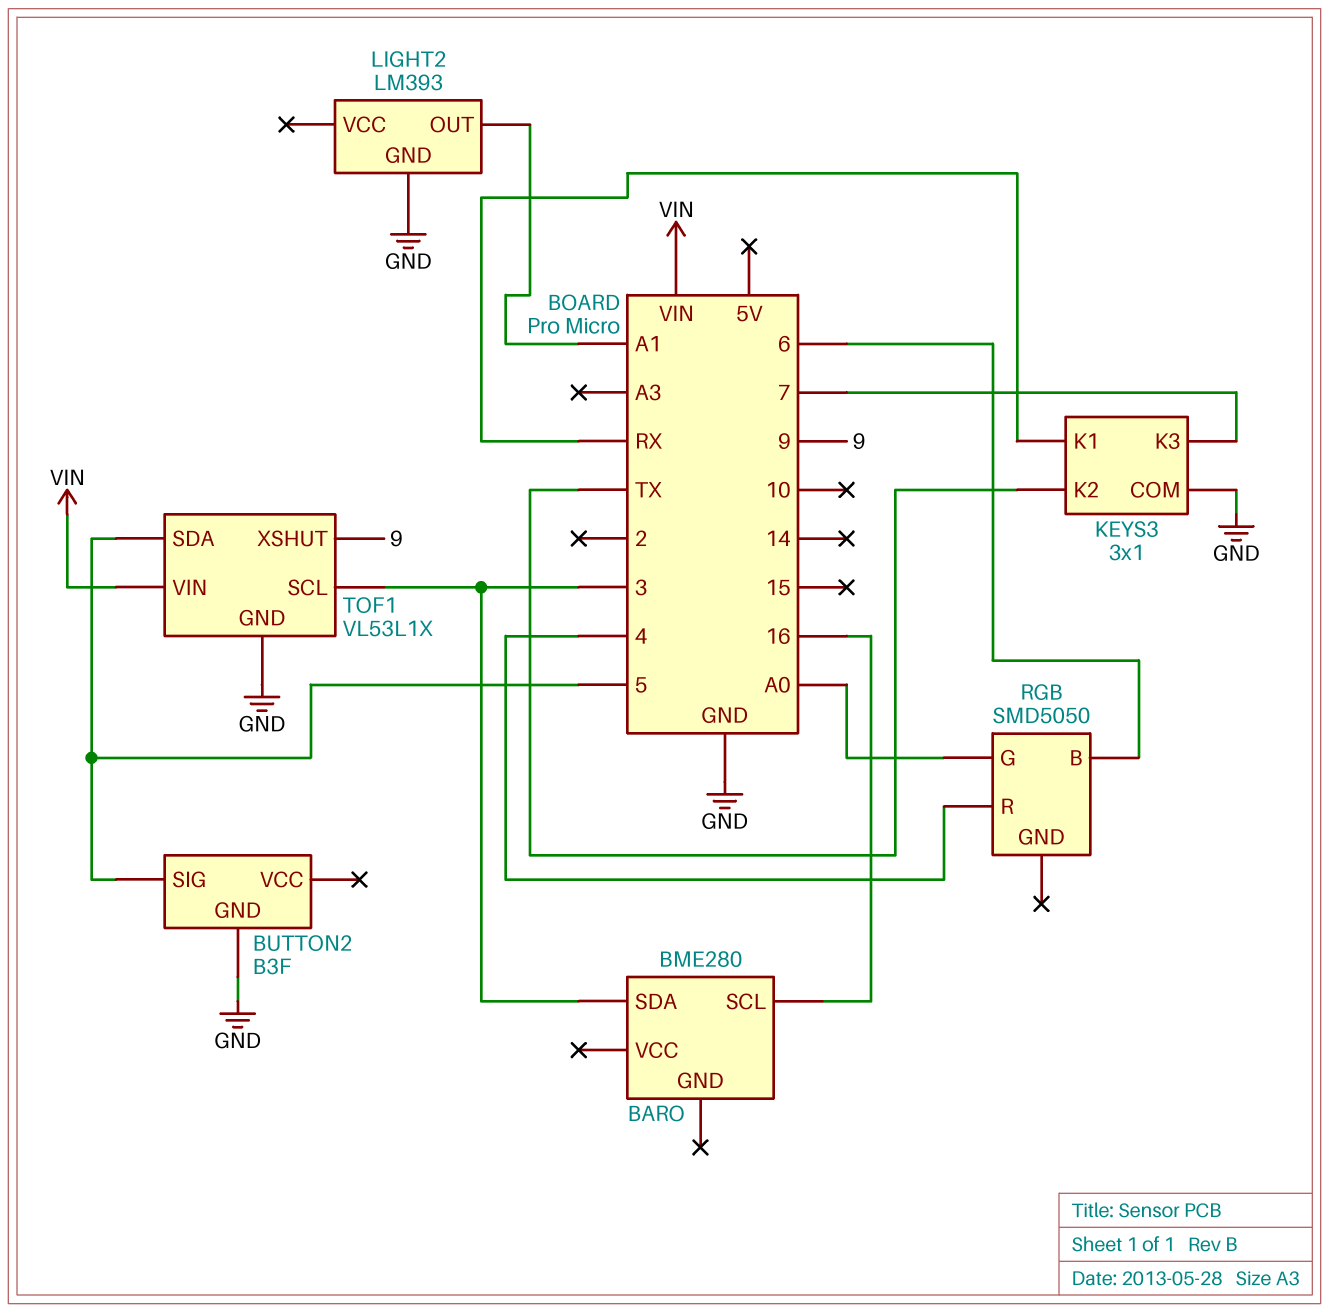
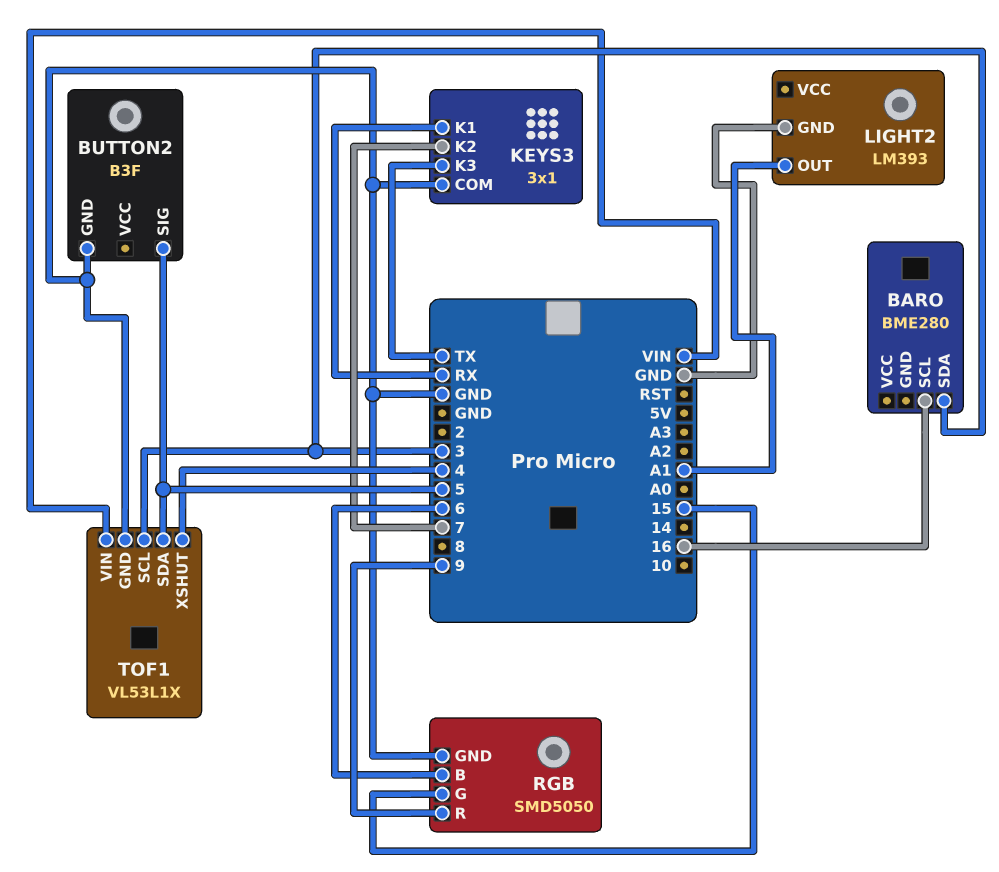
KEYS3 pin K2: TX -> 7
KEYS3 pin K3: 7 -> TX
RGB pin G: A0 -> 15
RGB pin GND: none -> GND
RGB pin R: 4 -> 9
TOF1 pin XSHUT: 9 -> 4

